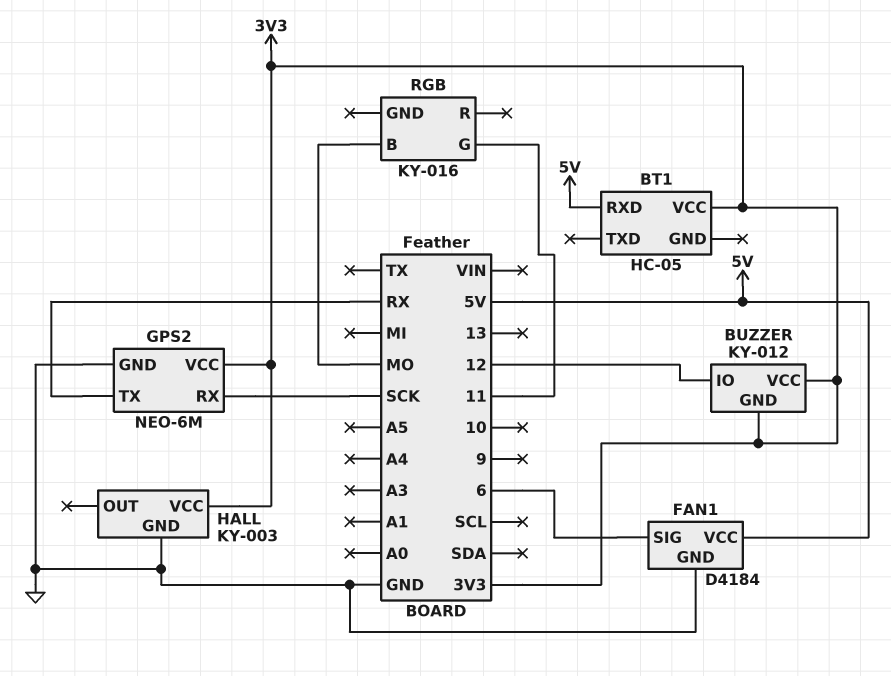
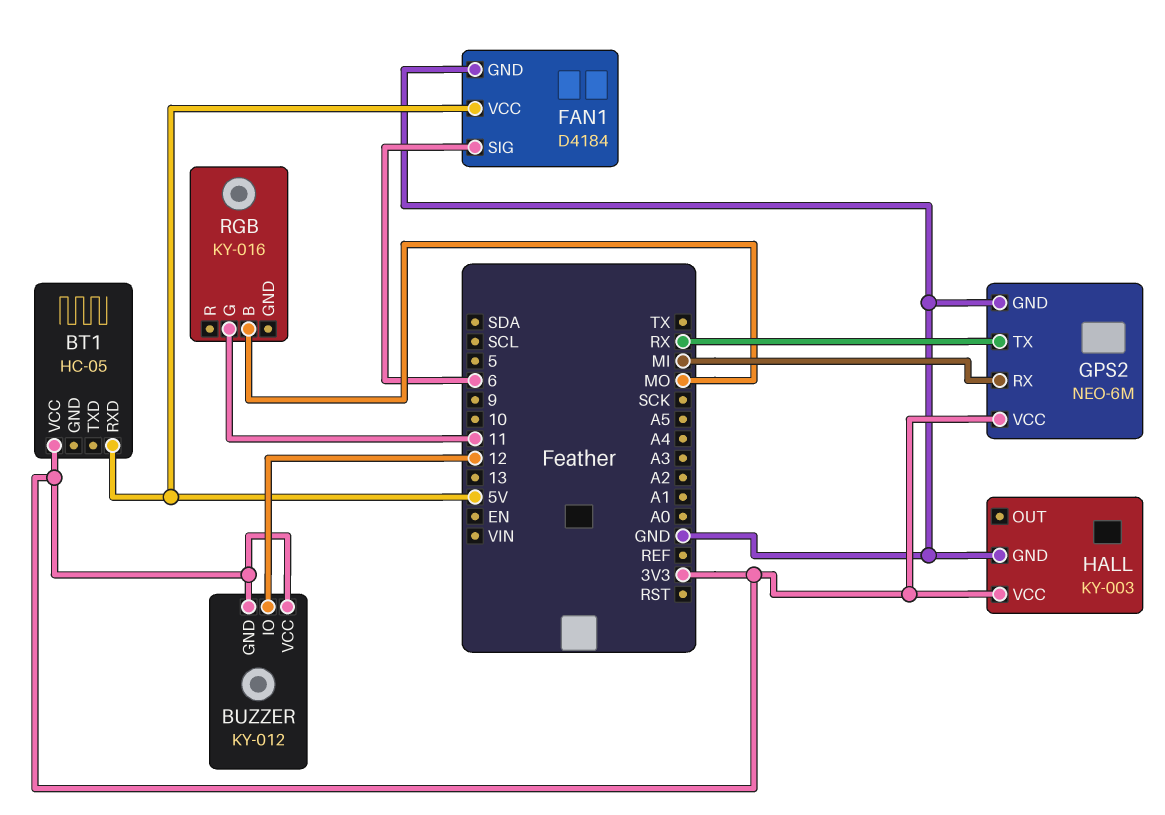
GPS2 pin RX: SCK -> MI

